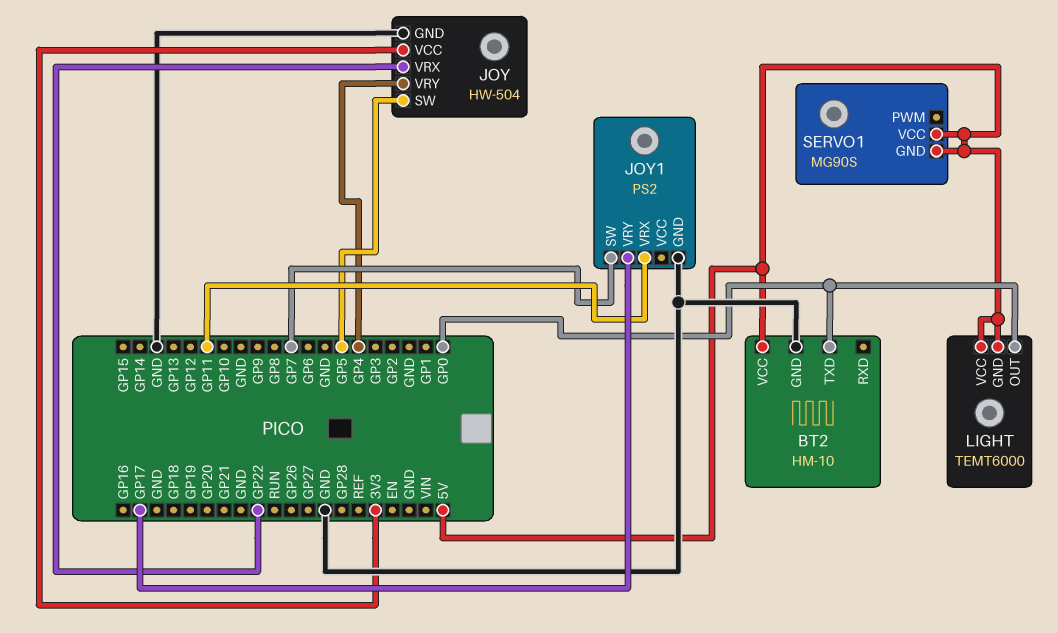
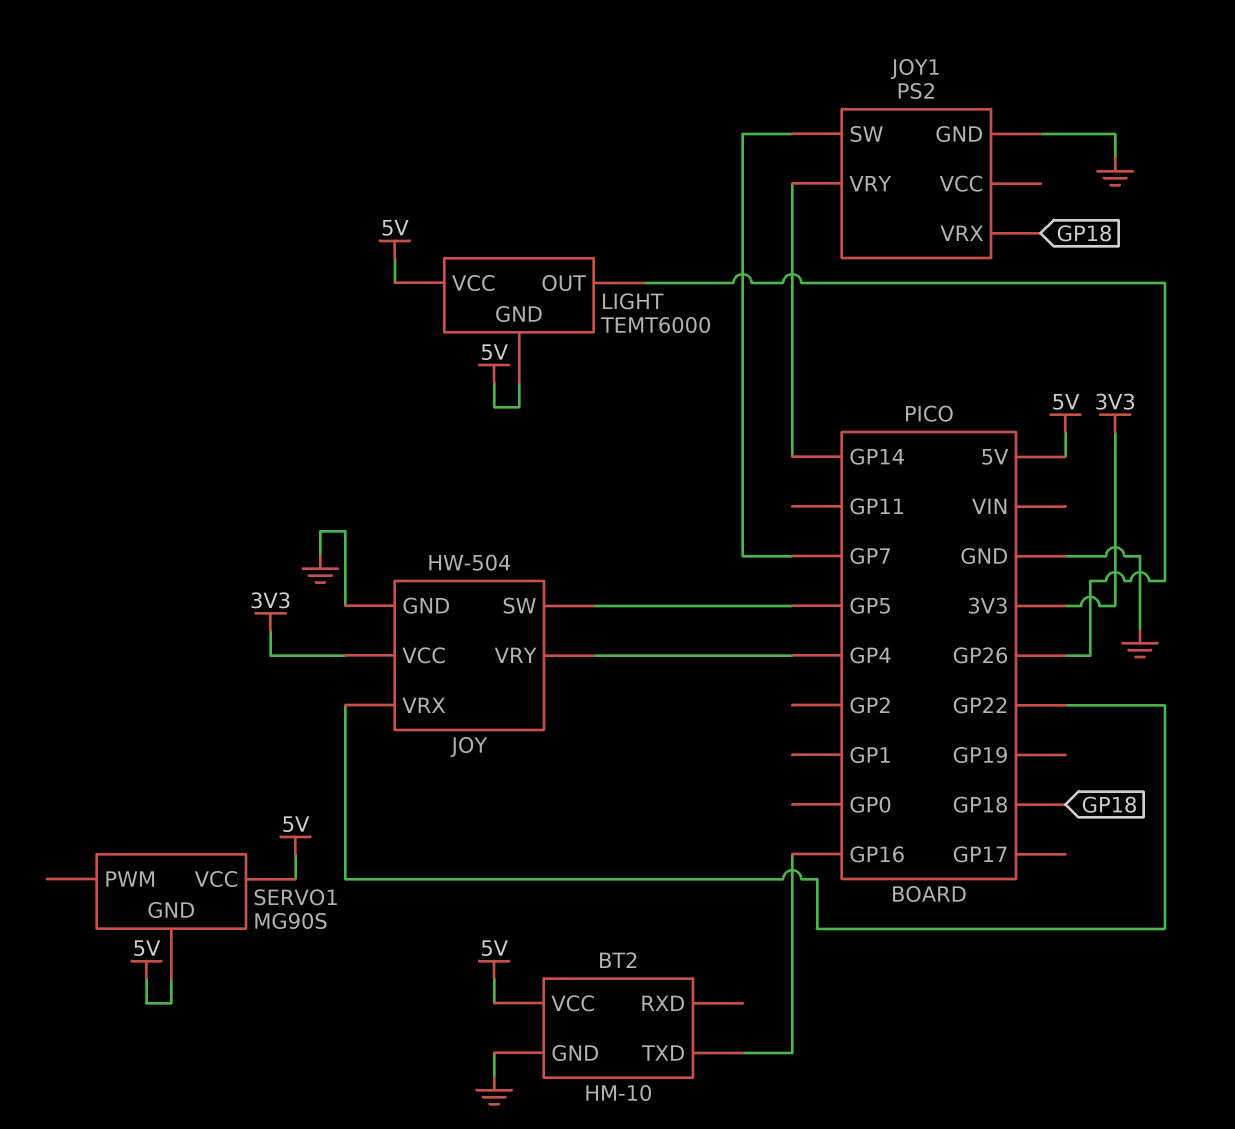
BT2 pin TXD: GP0 -> GP16
JOY1 pin VRX: GP11 -> GP18
JOY1 pin VRY: GP17 -> GP14
LIGHT pin OUT: GP0 -> GP26

